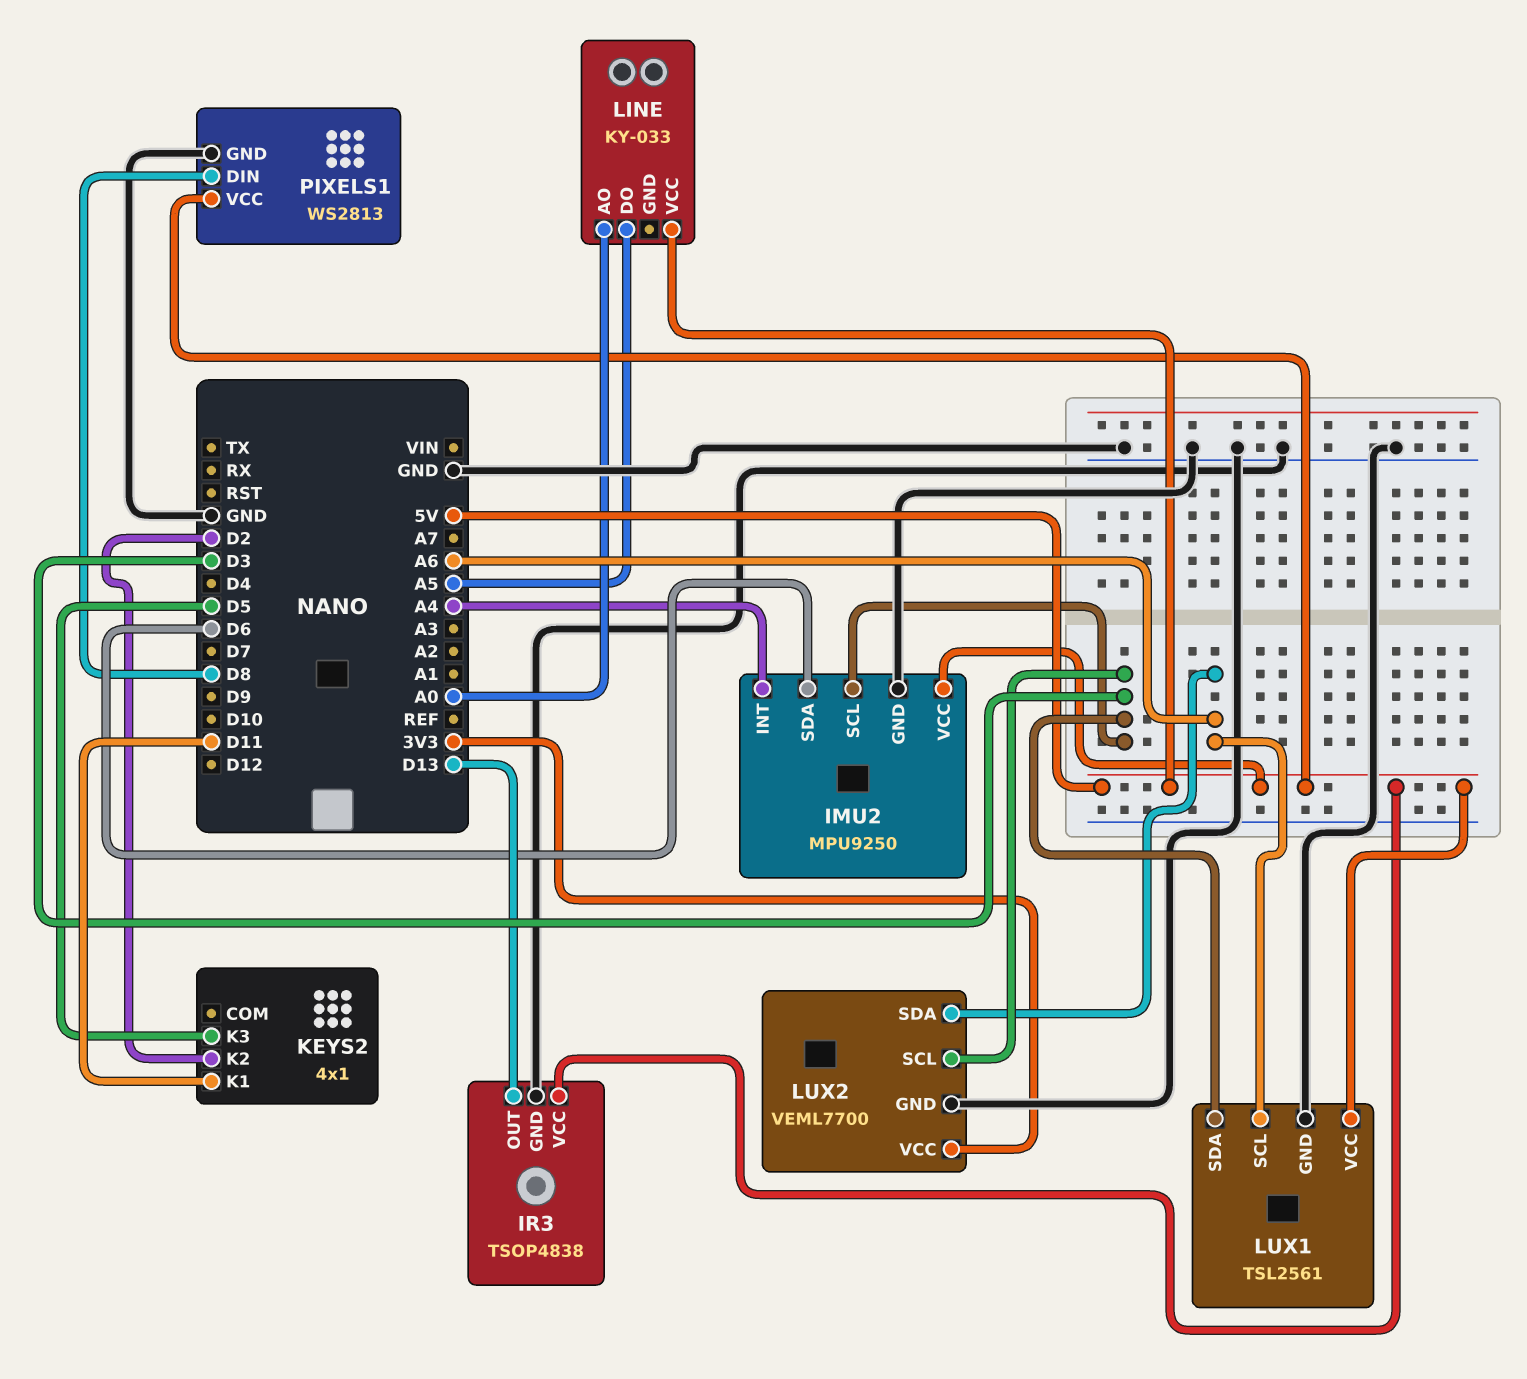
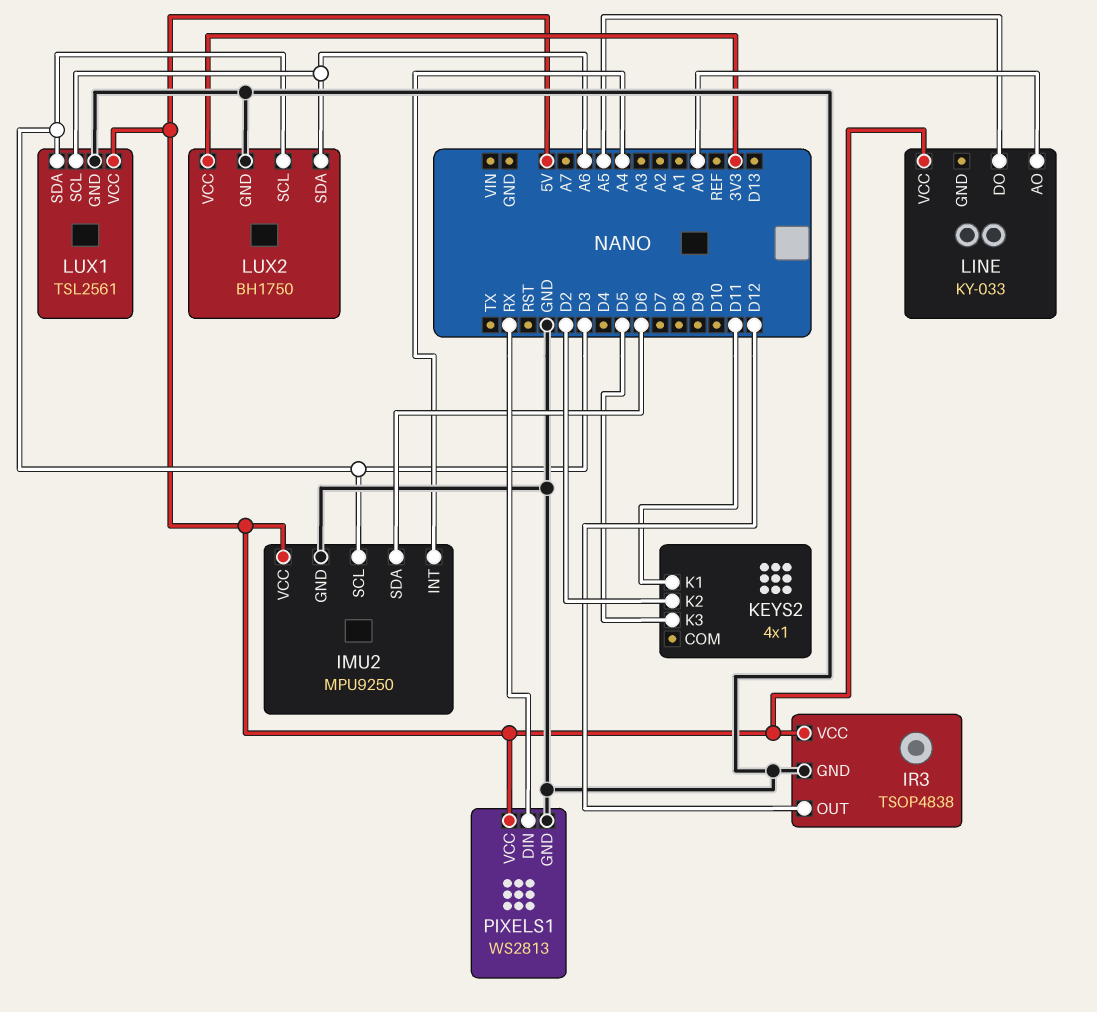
IR3 pin OUT: D13 -> D12
LUX2: VEML7700 -> BH1750
PIXELS1 pin DIN: D8 -> RX

